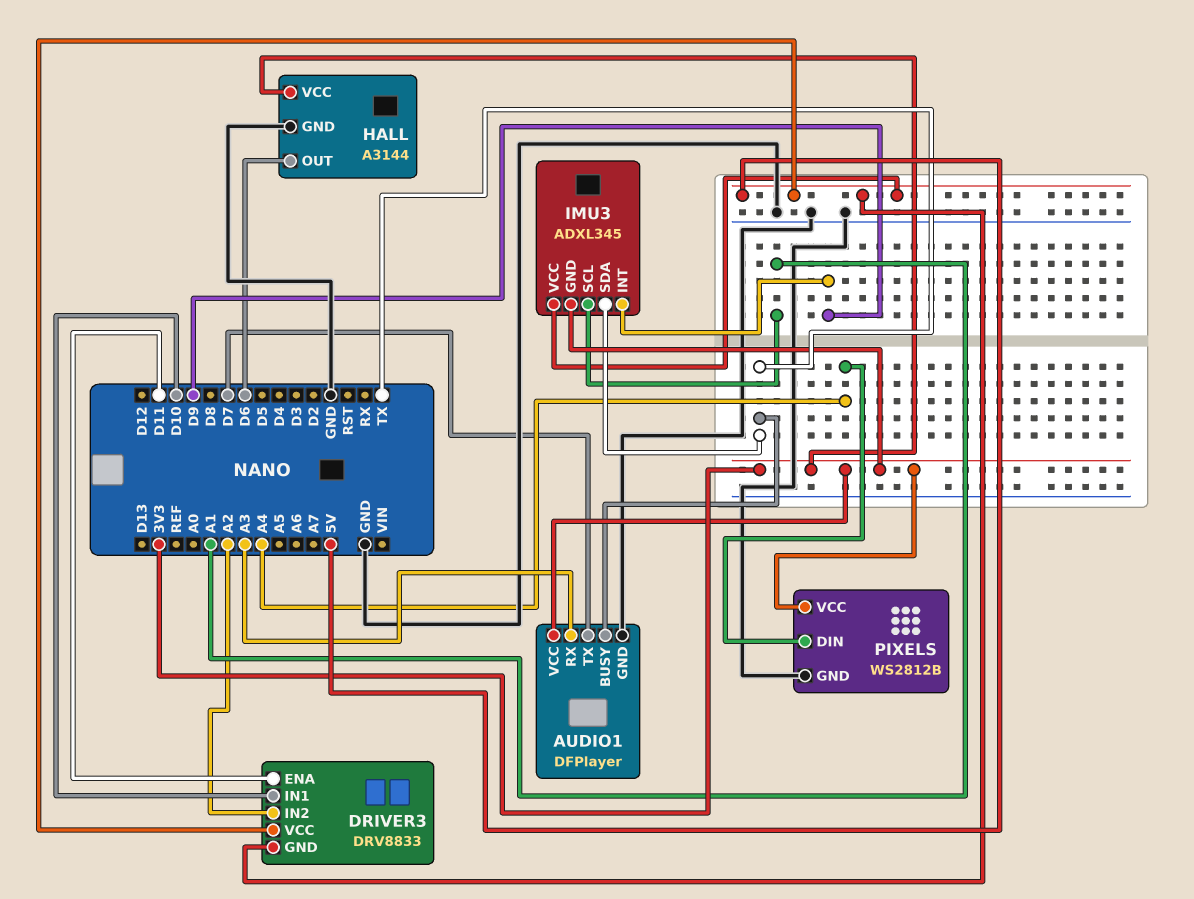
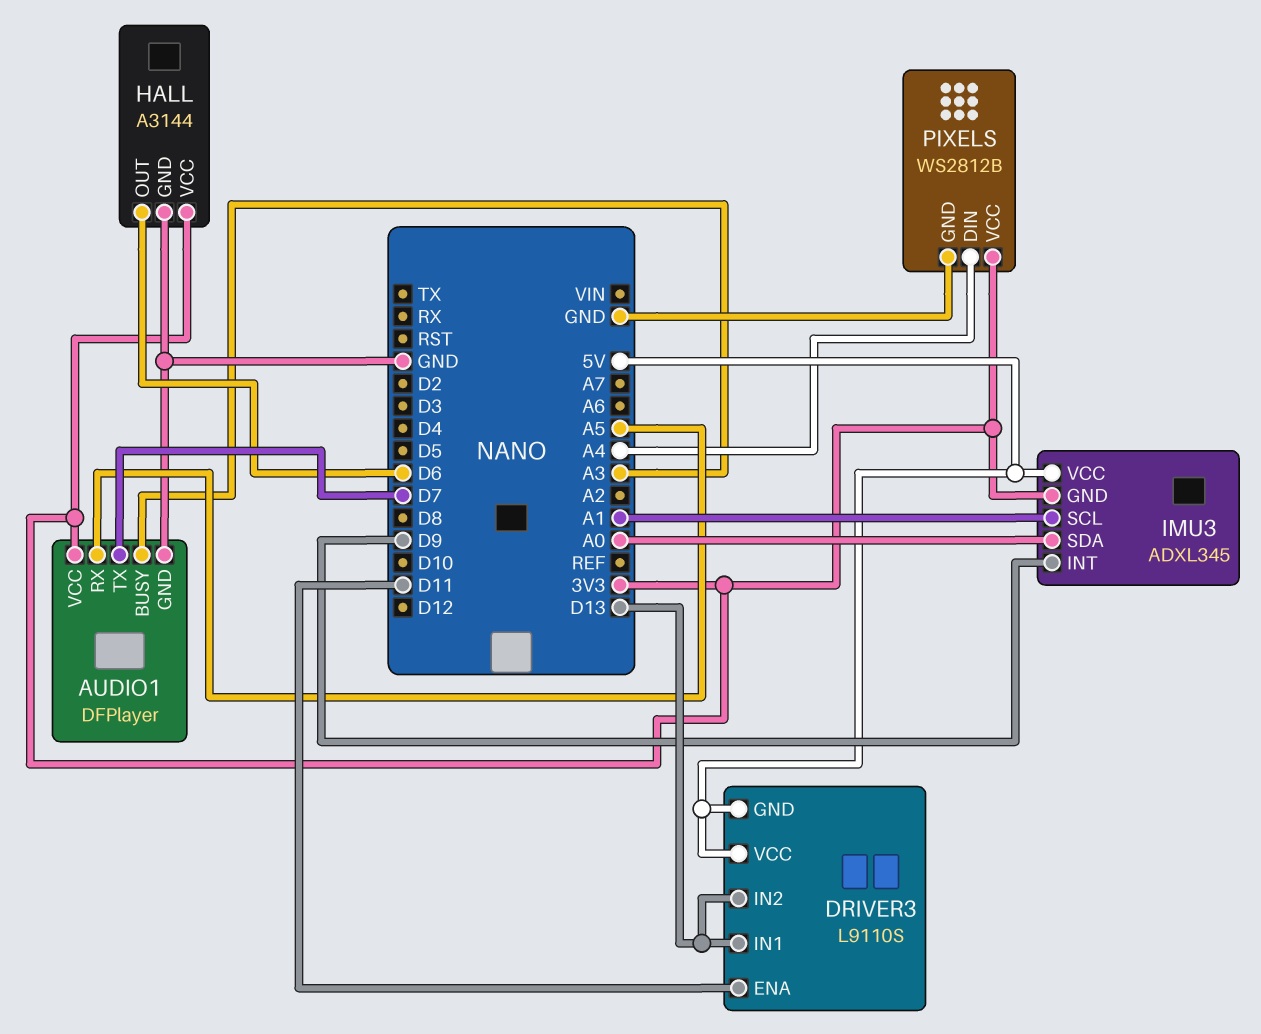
AUDIO1 pin BUSY: TX -> A3
AUDIO1 pin RX: A3 -> A5
DRIVER3: DRV8833 -> L9110S
DRIVER3 pin IN1: D10 -> D13
DRIVER3 pin IN2: A2 -> D13
IMU3 pin SDA: TX -> A0

